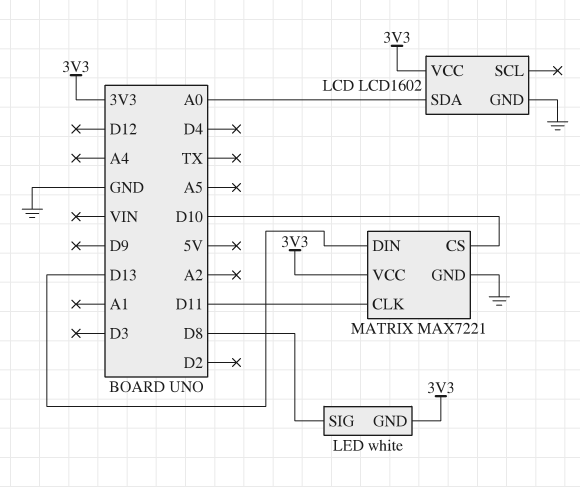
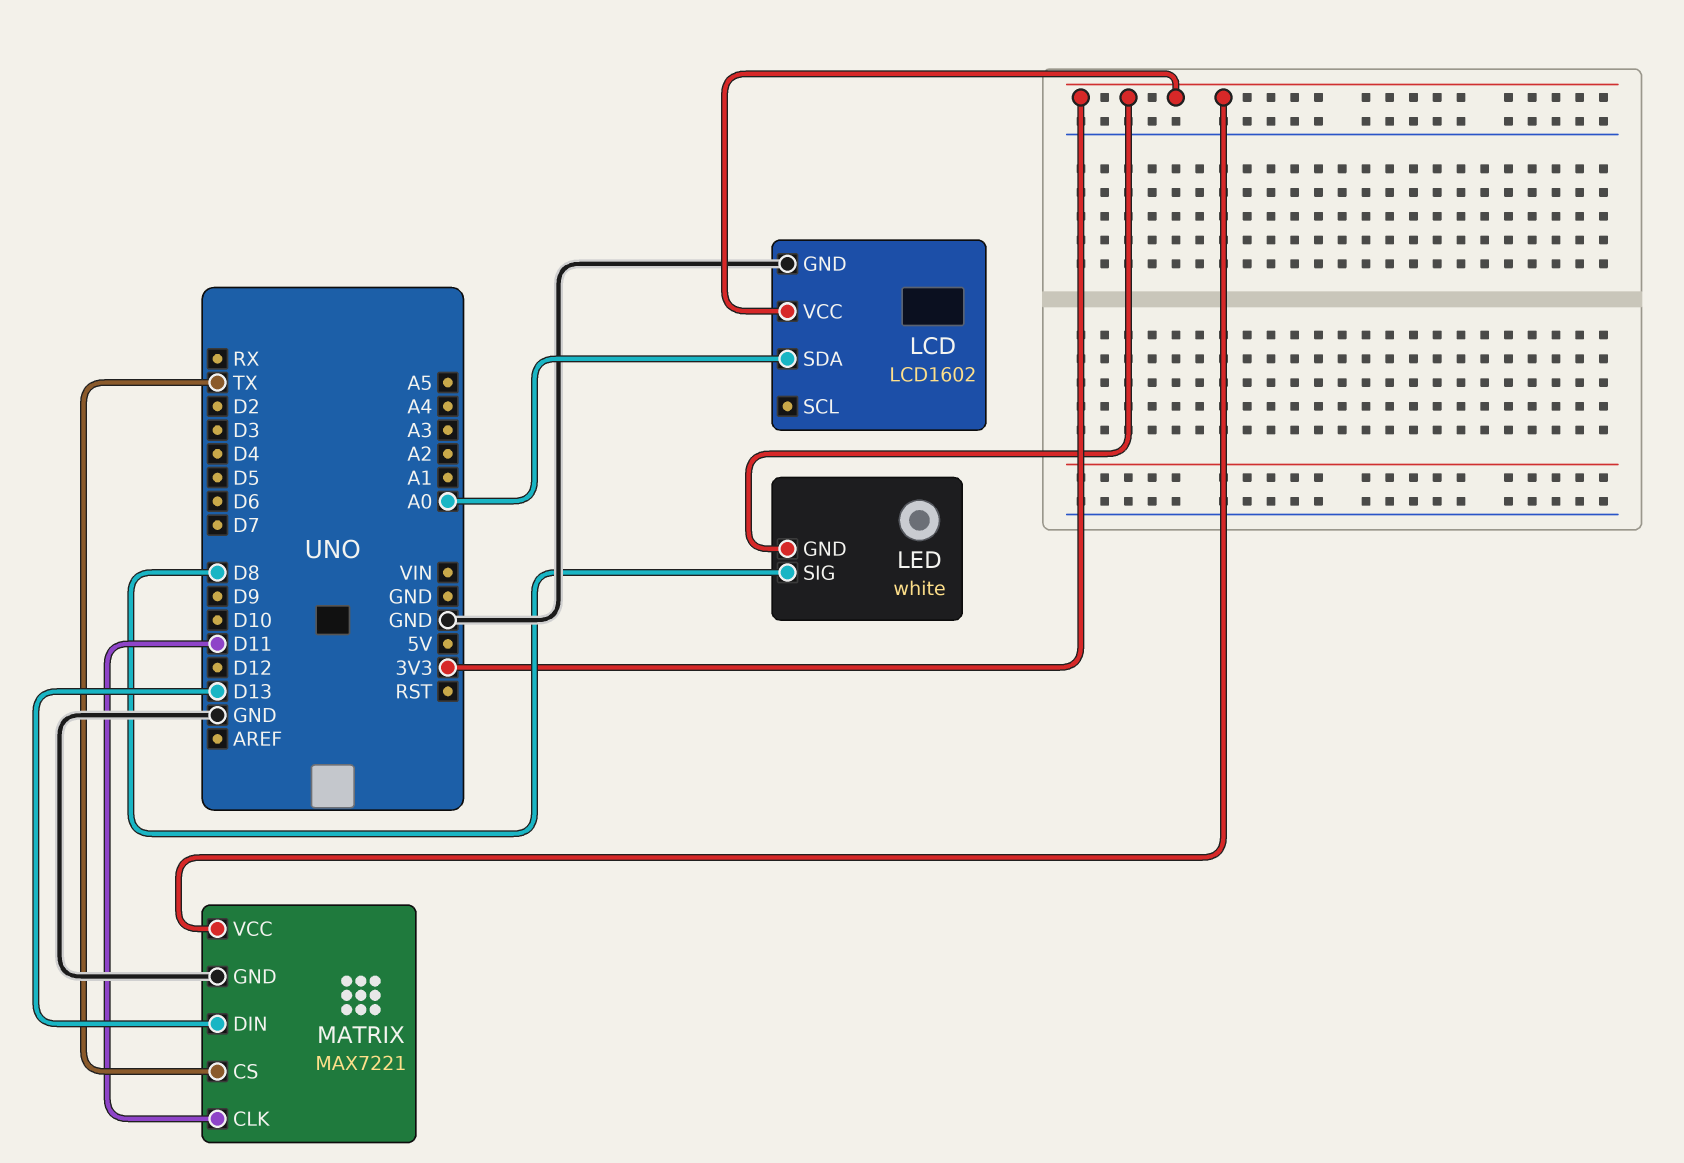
MATRIX pin CS: D10 -> TX

